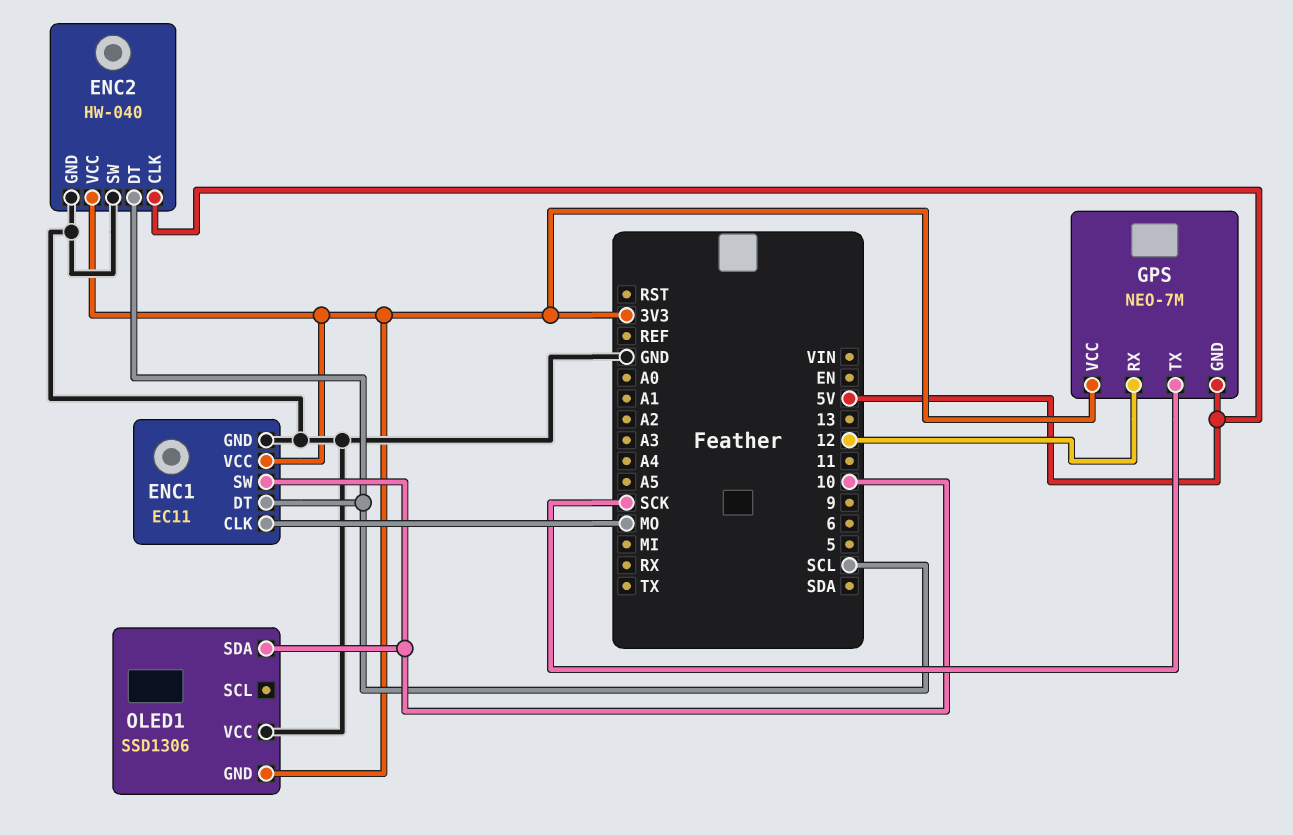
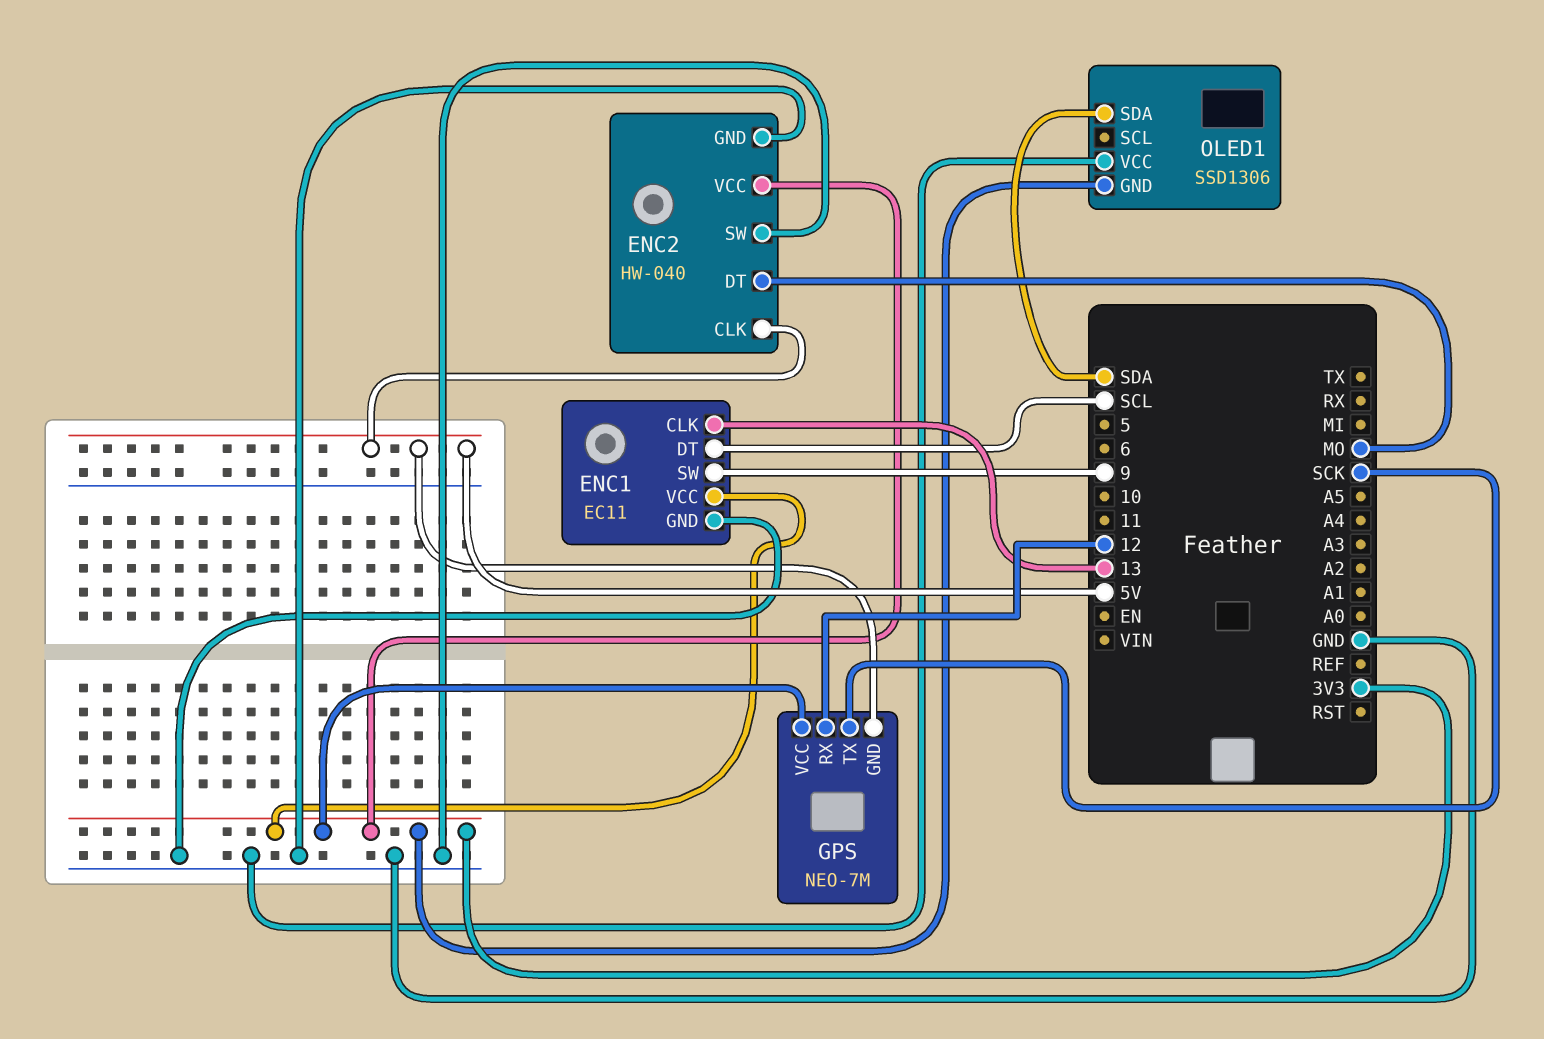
ENC1 pin CLK: MO -> 13
ENC1 pin SW: 10 -> 9
ENC2 pin DT: SCL -> MO
OLED1 pin SDA: 10 -> SDA

